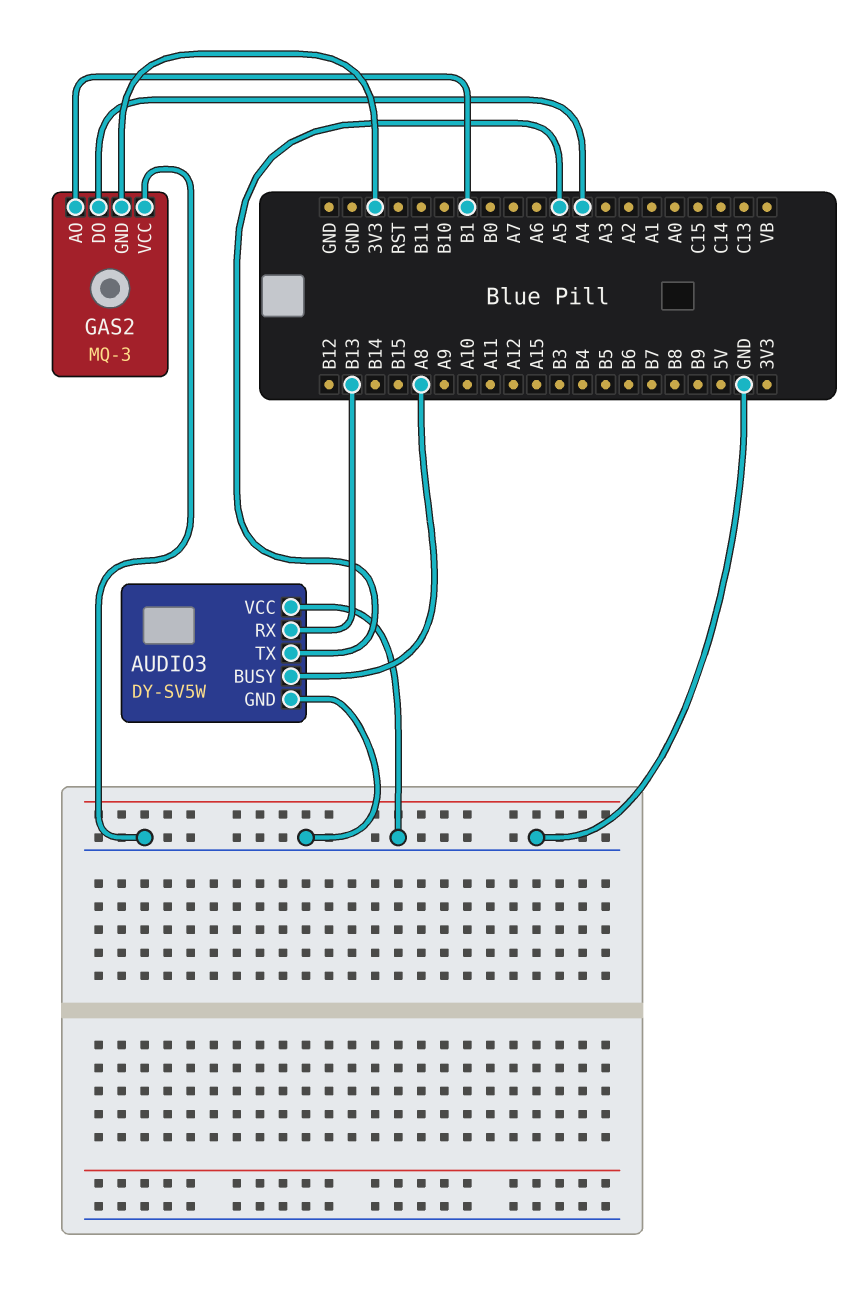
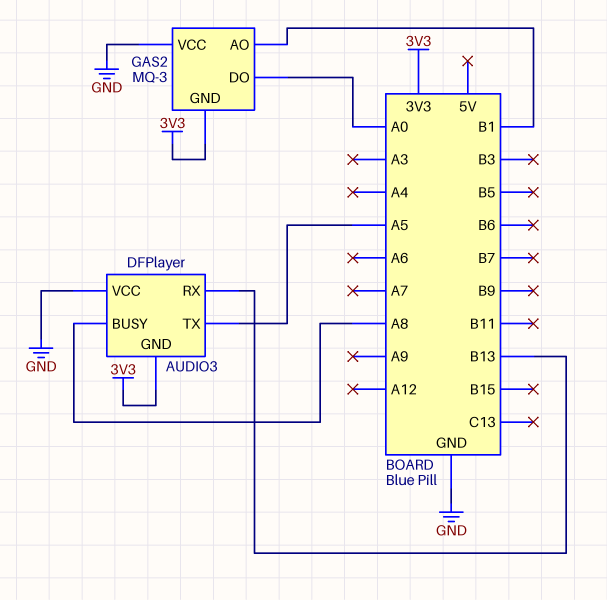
AUDIO3: DY-SV5W -> DFPlayer
AUDIO3 pin GND: GND -> 3V3
GAS2 pin DO: A4 -> A0

